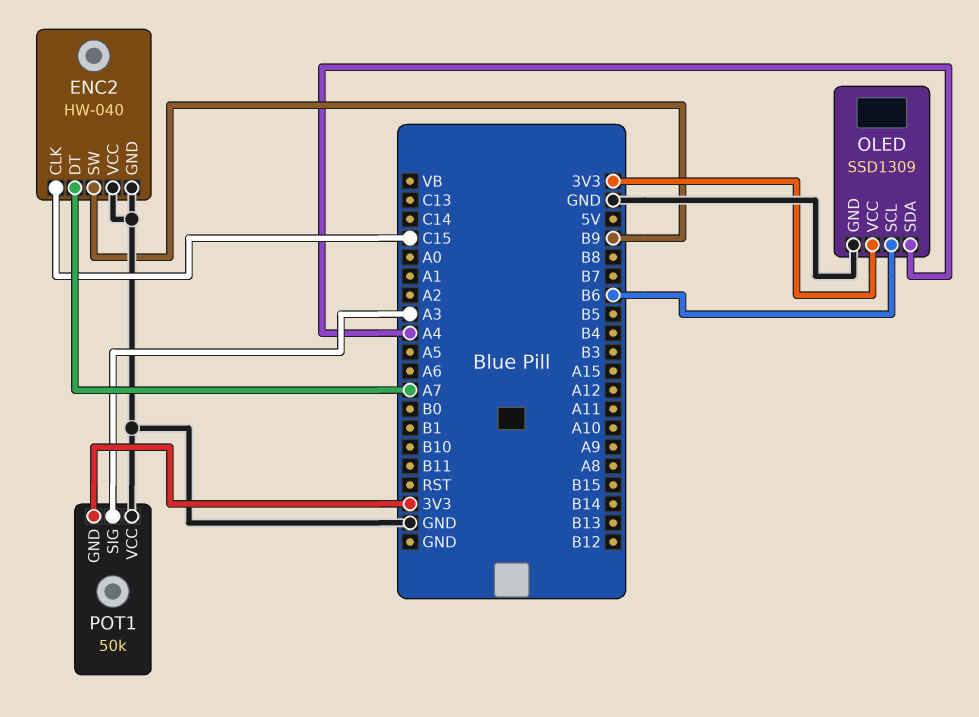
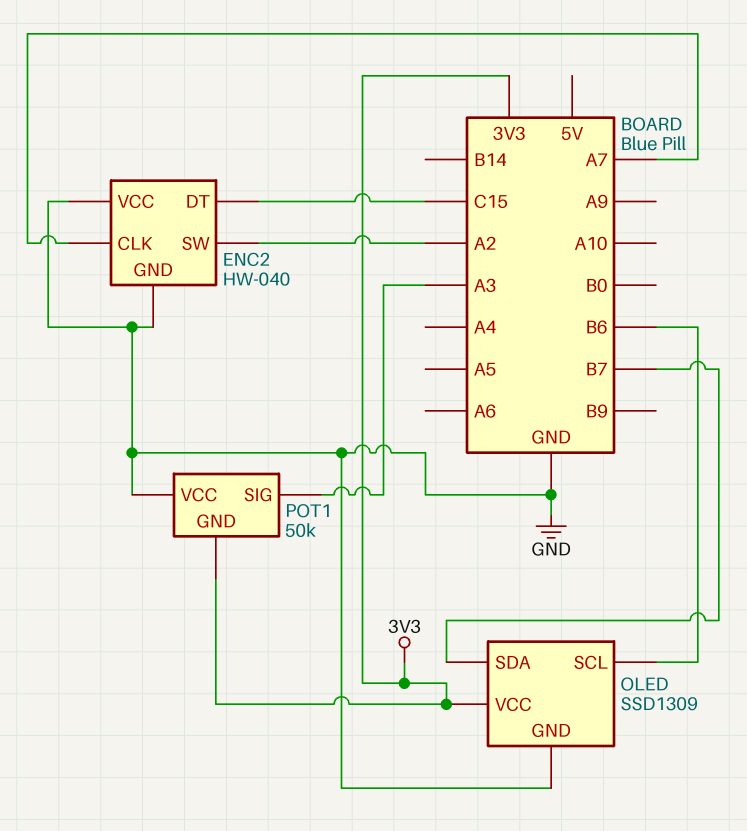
ENC2 pin CLK: C15 -> A7
ENC2 pin DT: A7 -> C15
ENC2 pin SW: B9 -> A2
OLED pin SDA: A4 -> B7

